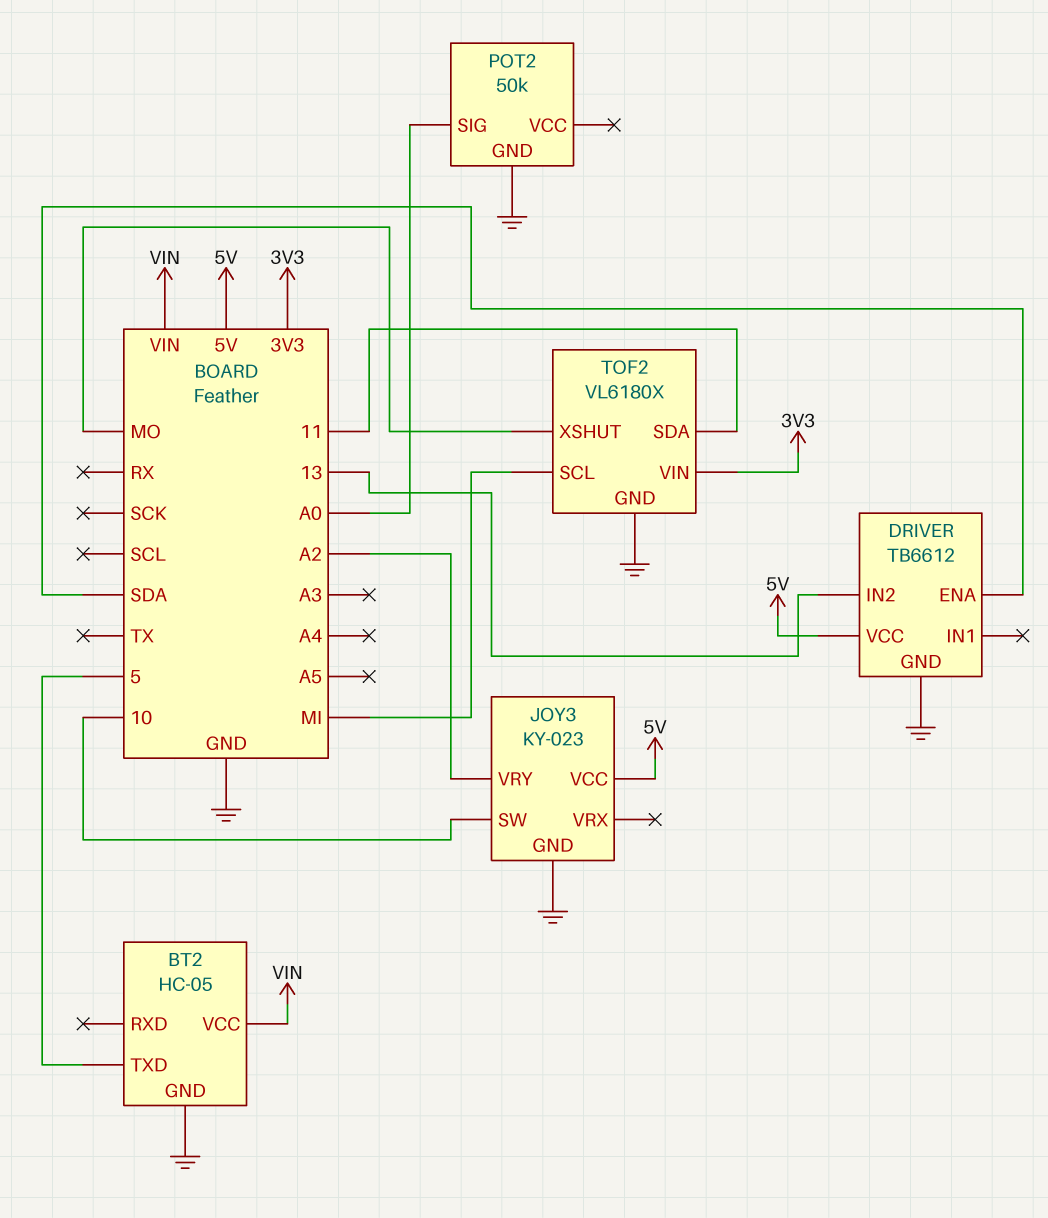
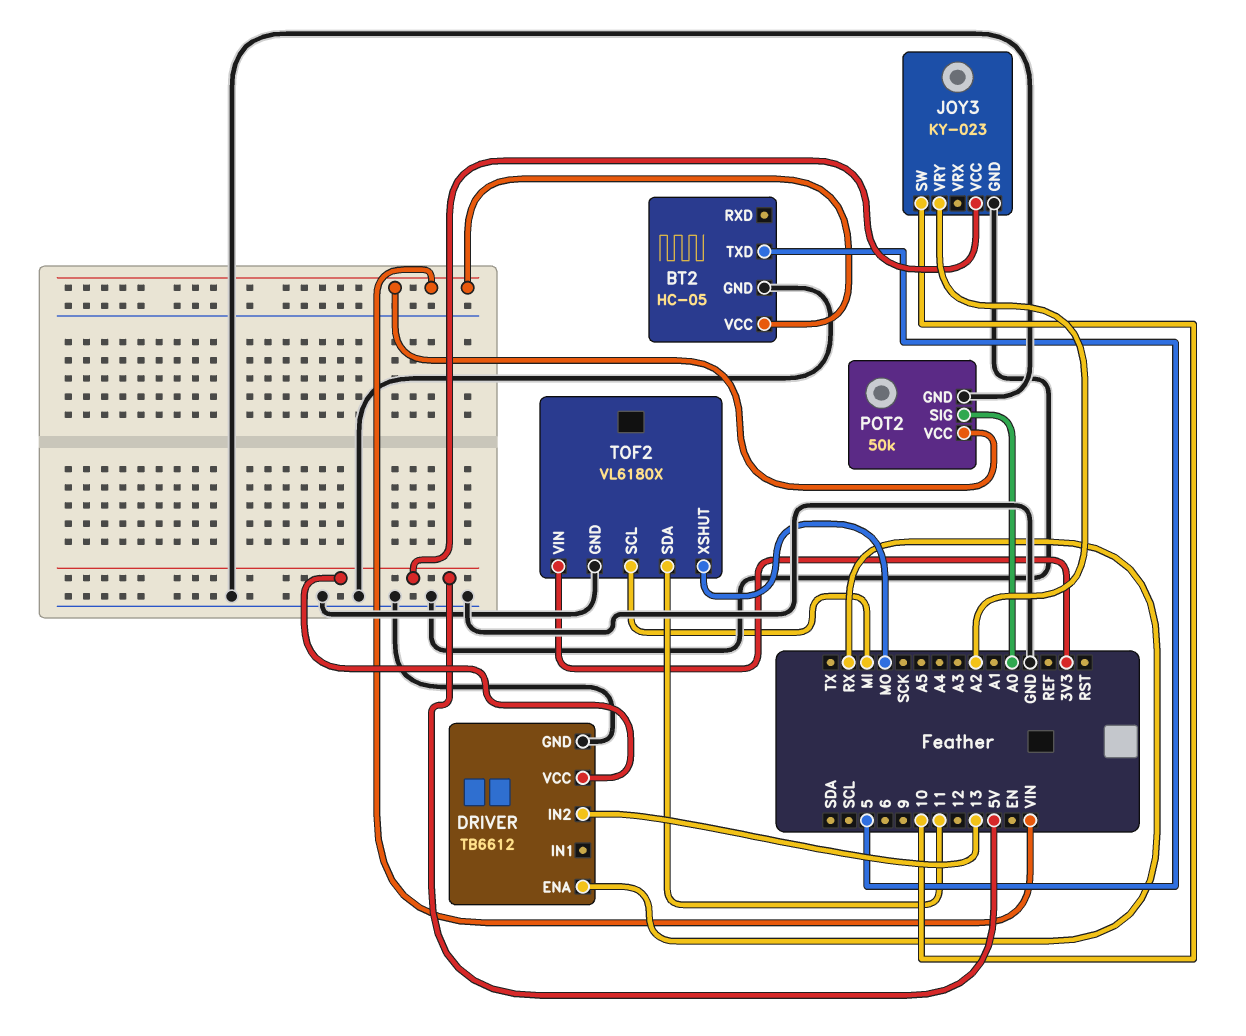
DRIVER pin ENA: SDA -> RX
POT2 pin VCC: none -> VIN

